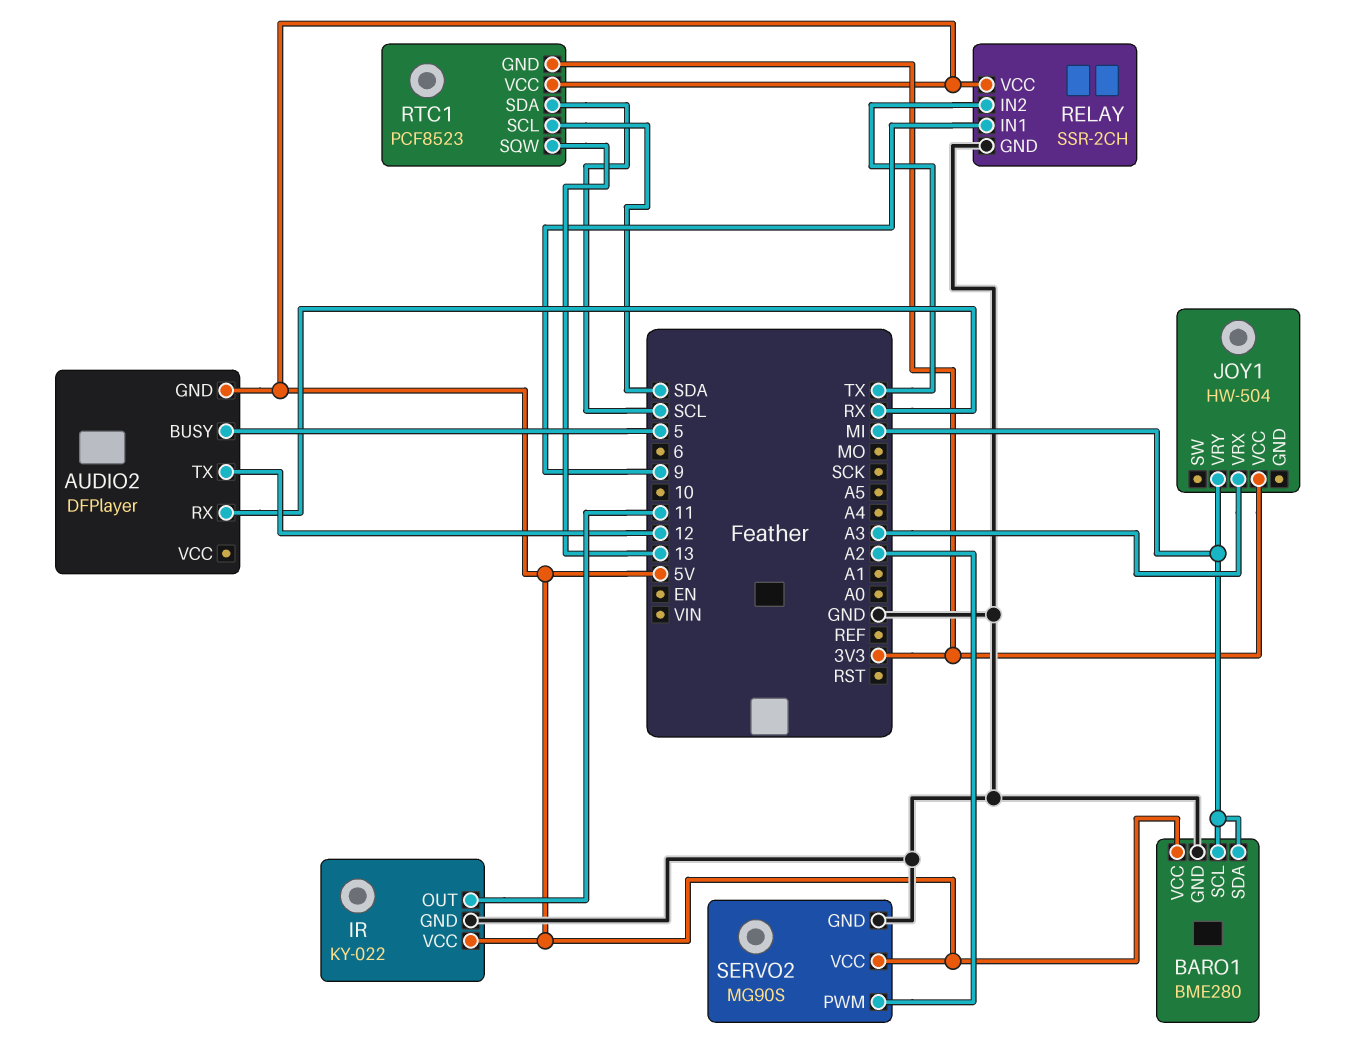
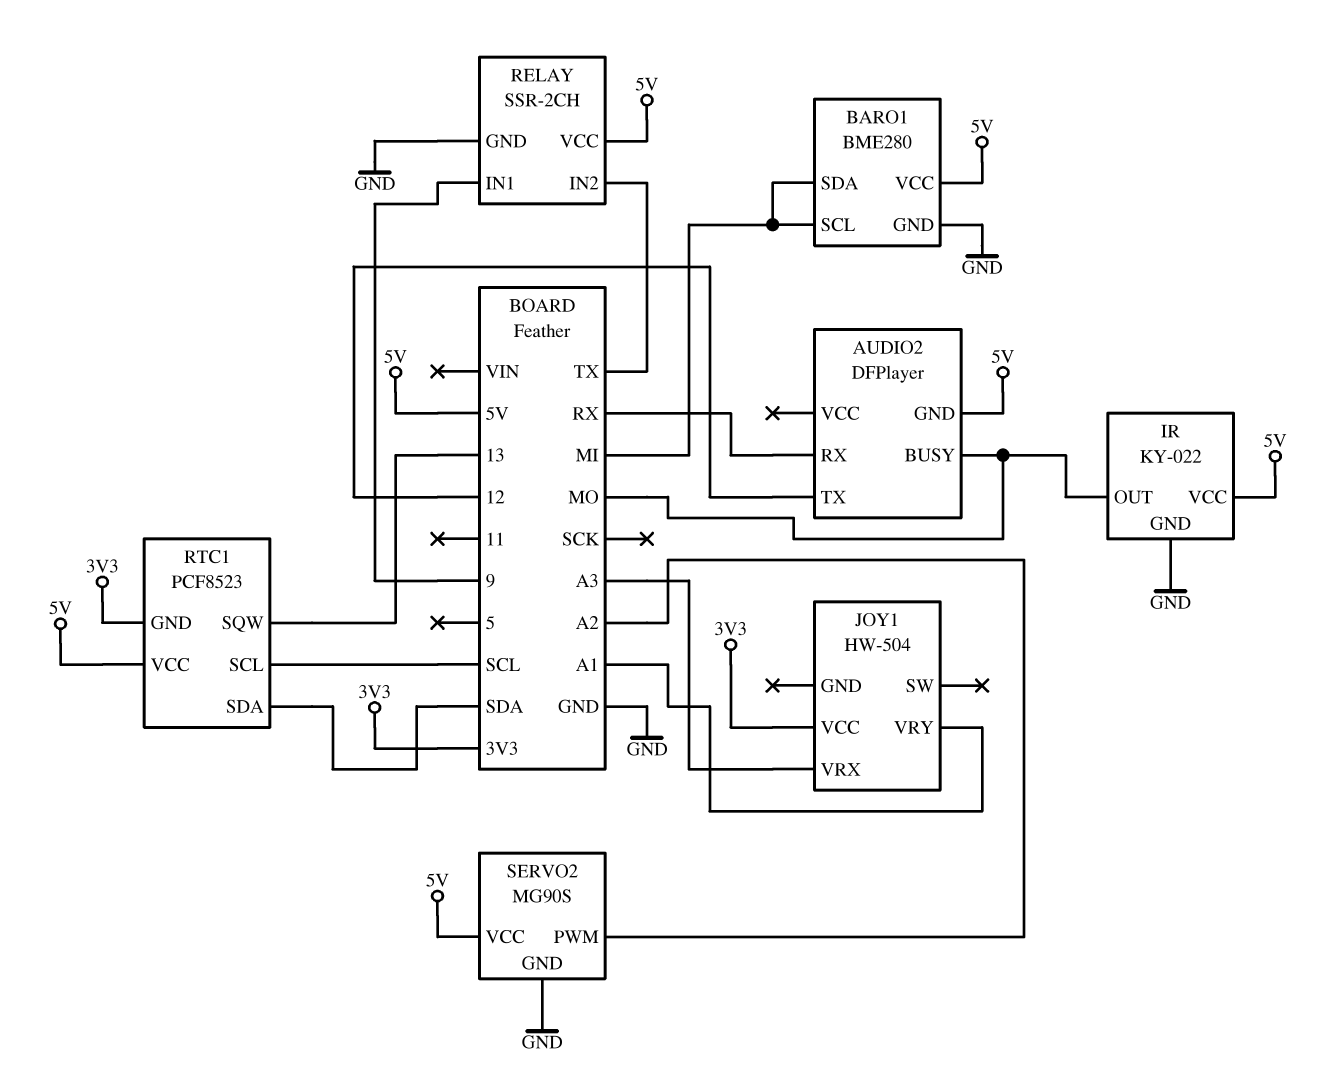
AUDIO2 pin BUSY: 5 -> MO
IR pin OUT: 11 -> MO
JOY1 pin VRY: MI -> A1
RTC1 pin SCL: SDA -> SCL
RTC1 pin SDA: SCL -> SDA

